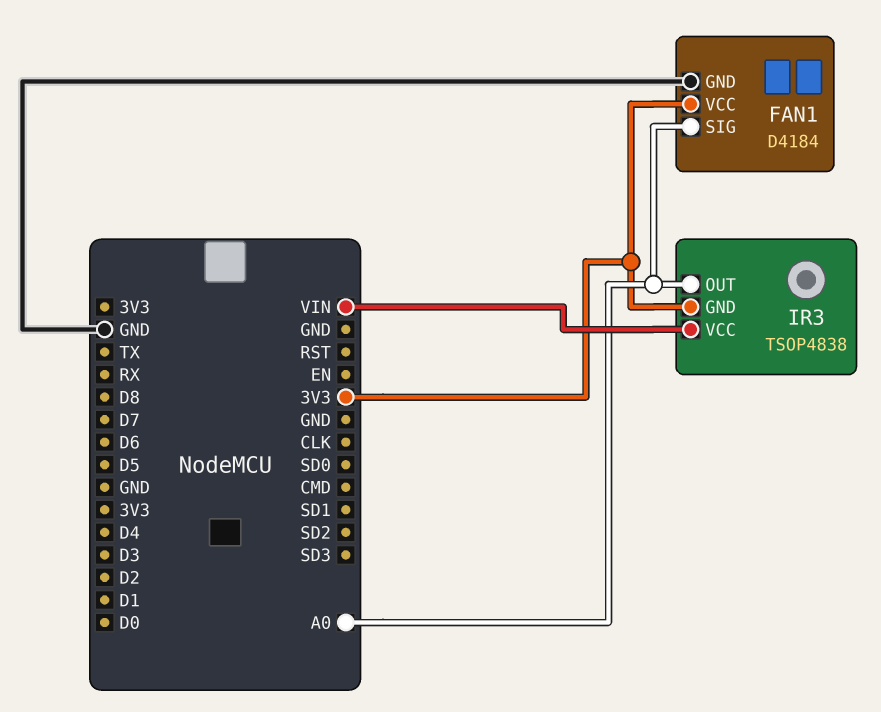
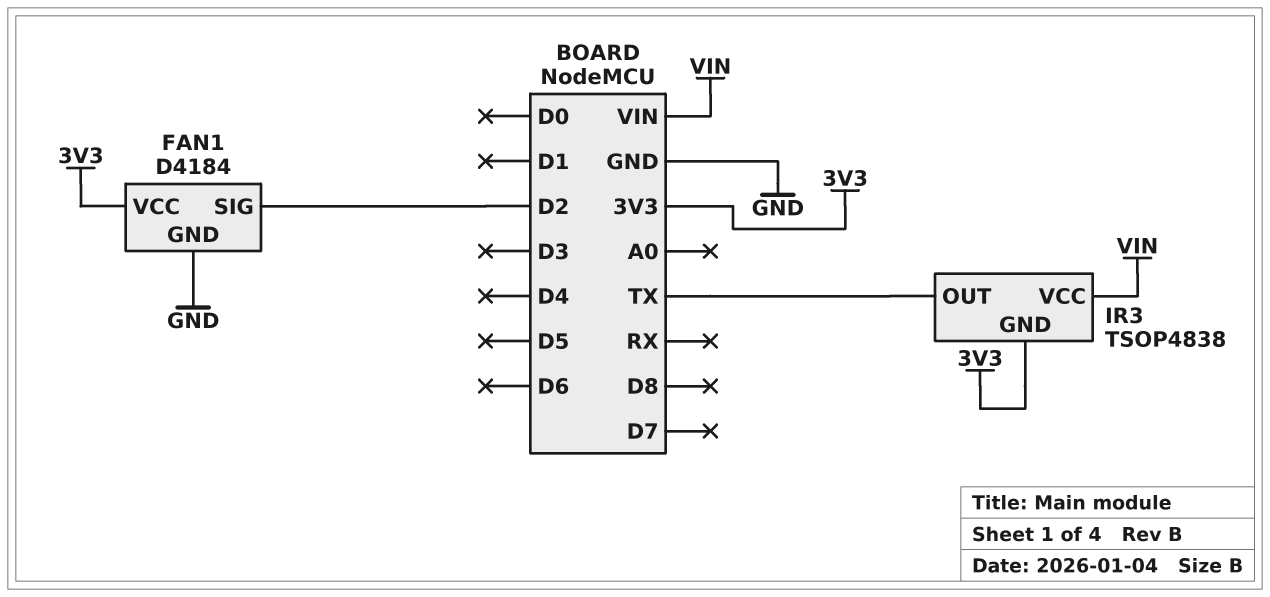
FAN1 pin SIG: A0 -> D2
IR3 pin OUT: A0 -> TX

